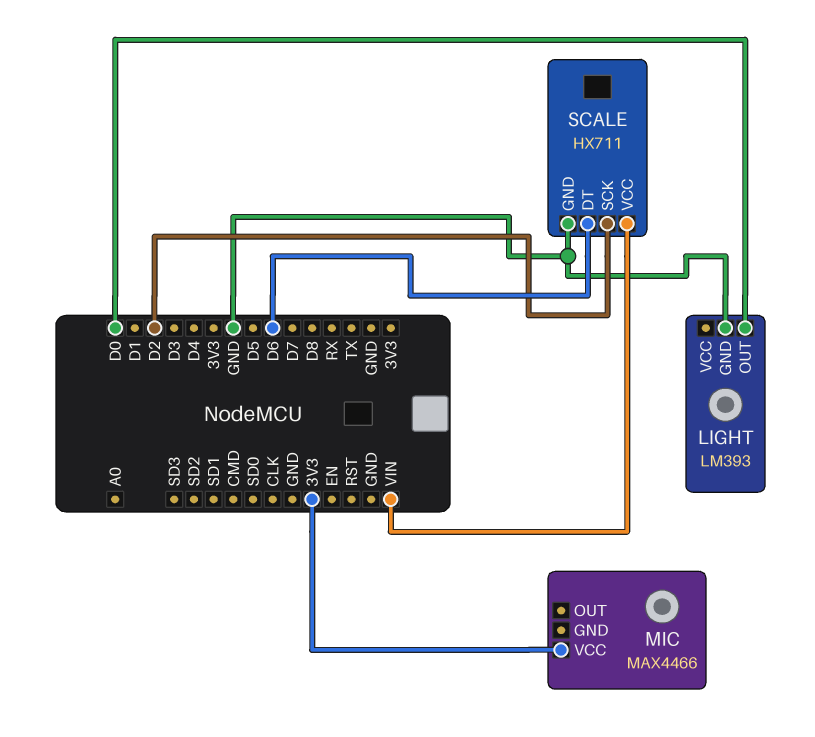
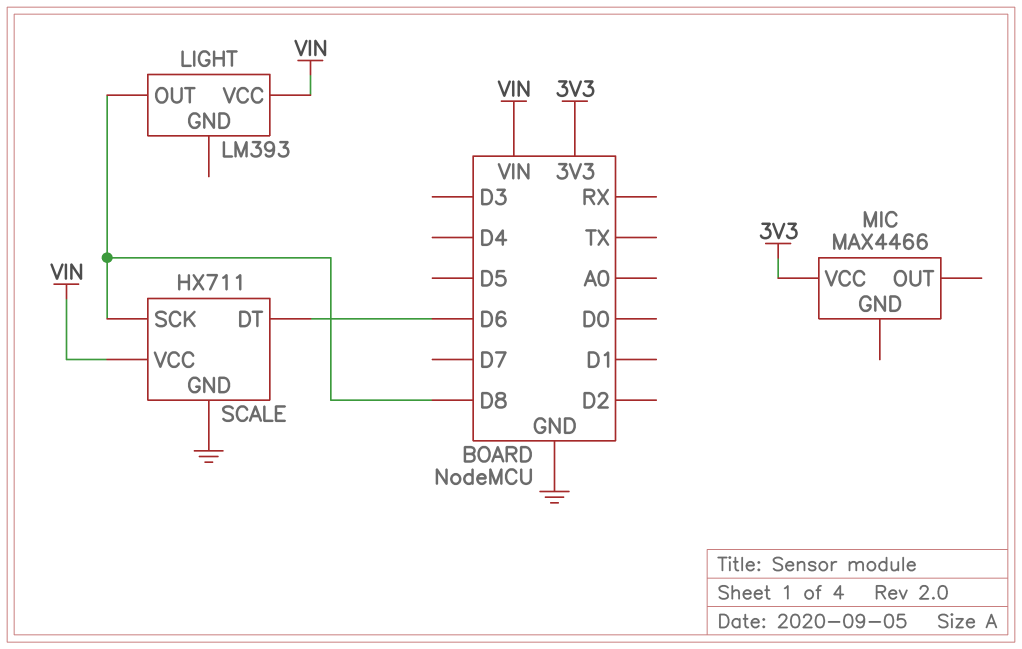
LIGHT pin GND: GND -> none
LIGHT pin OUT: D0 -> D8
LIGHT pin VCC: none -> VIN
SCALE pin SCK: D2 -> D8

